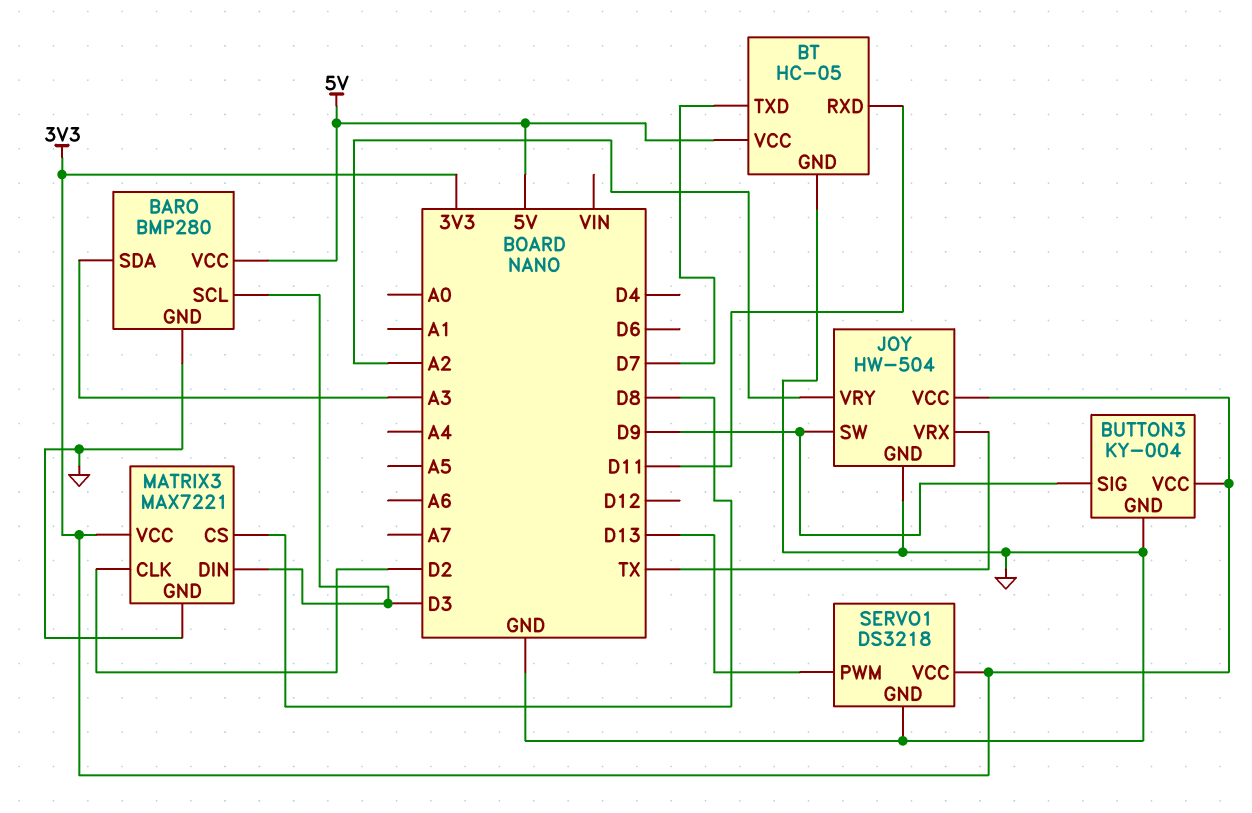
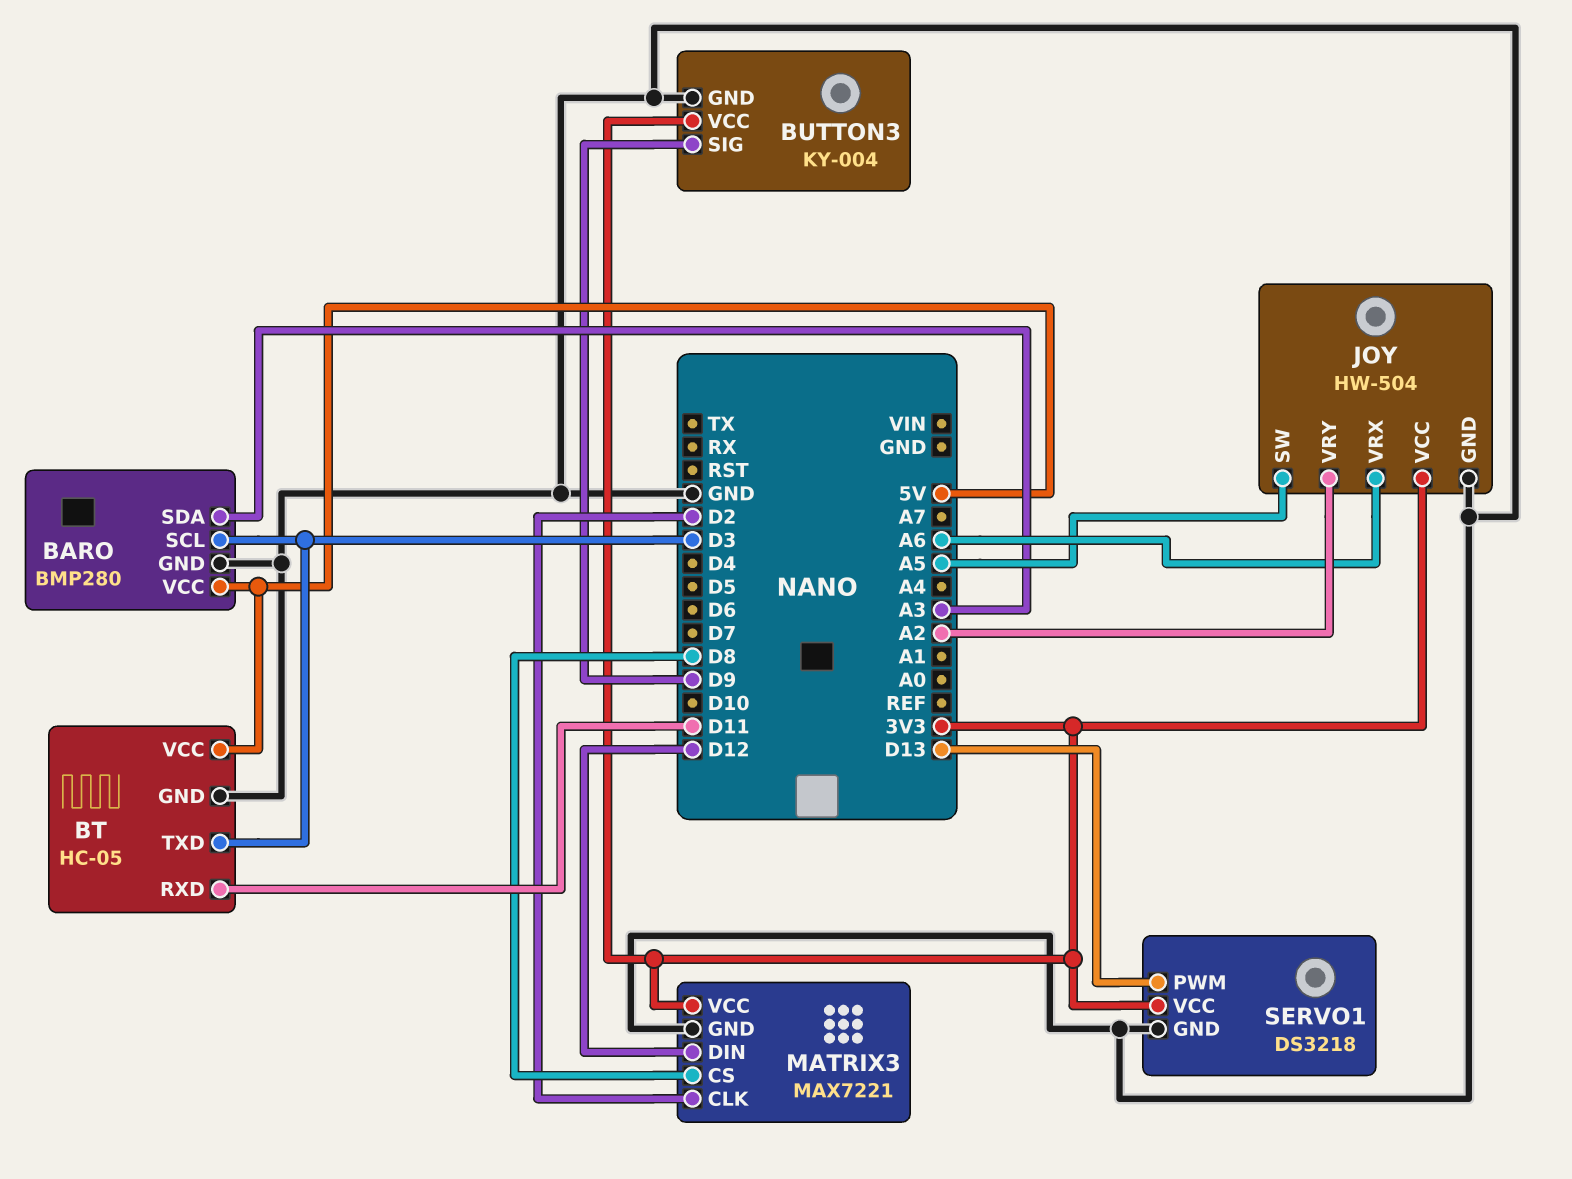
BT pin TXD: D7 -> D3
JOY pin SW: D9 -> A5
JOY pin VRX: TX -> A6
MATRIX3 pin DIN: D3 -> D12

